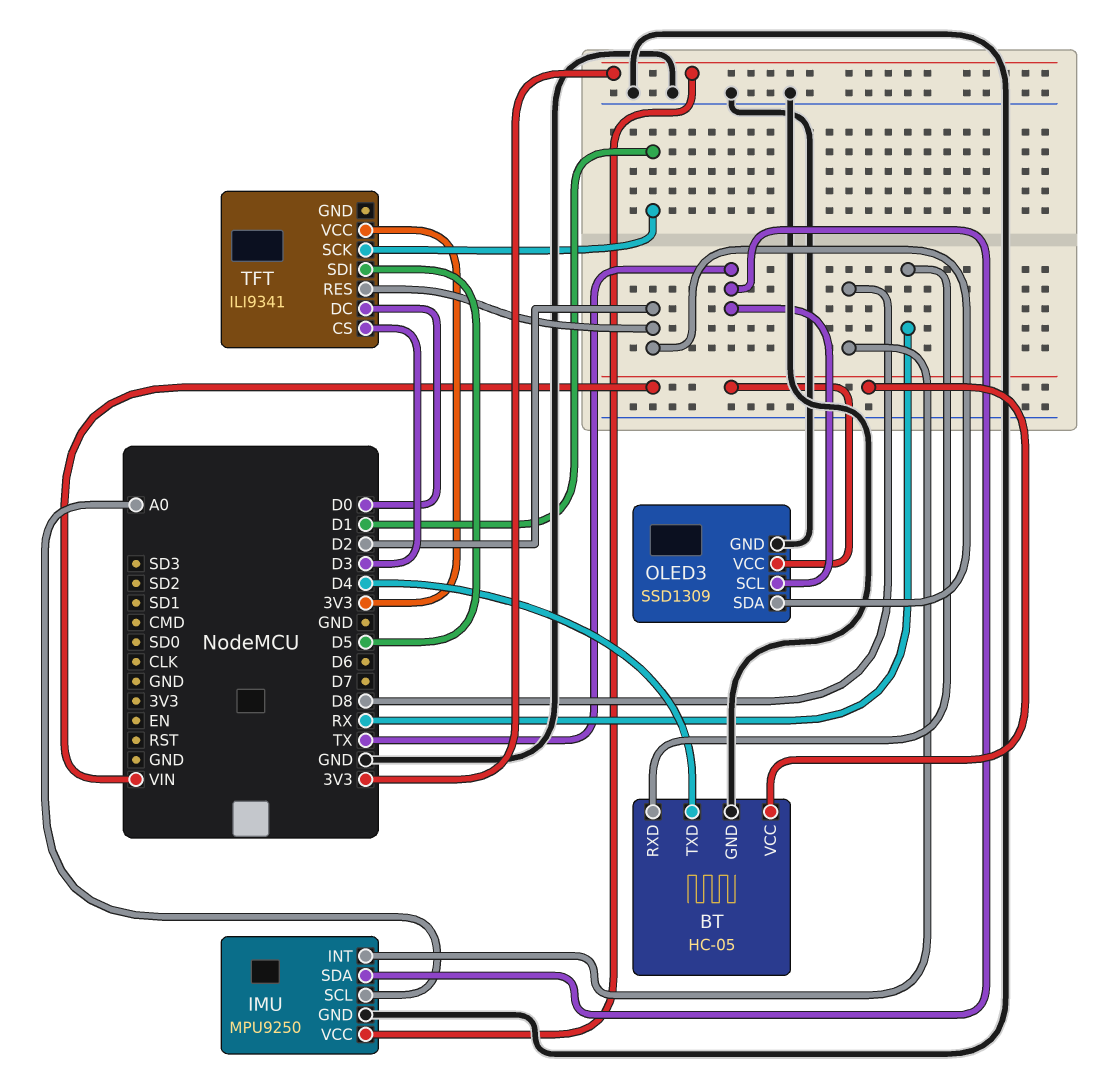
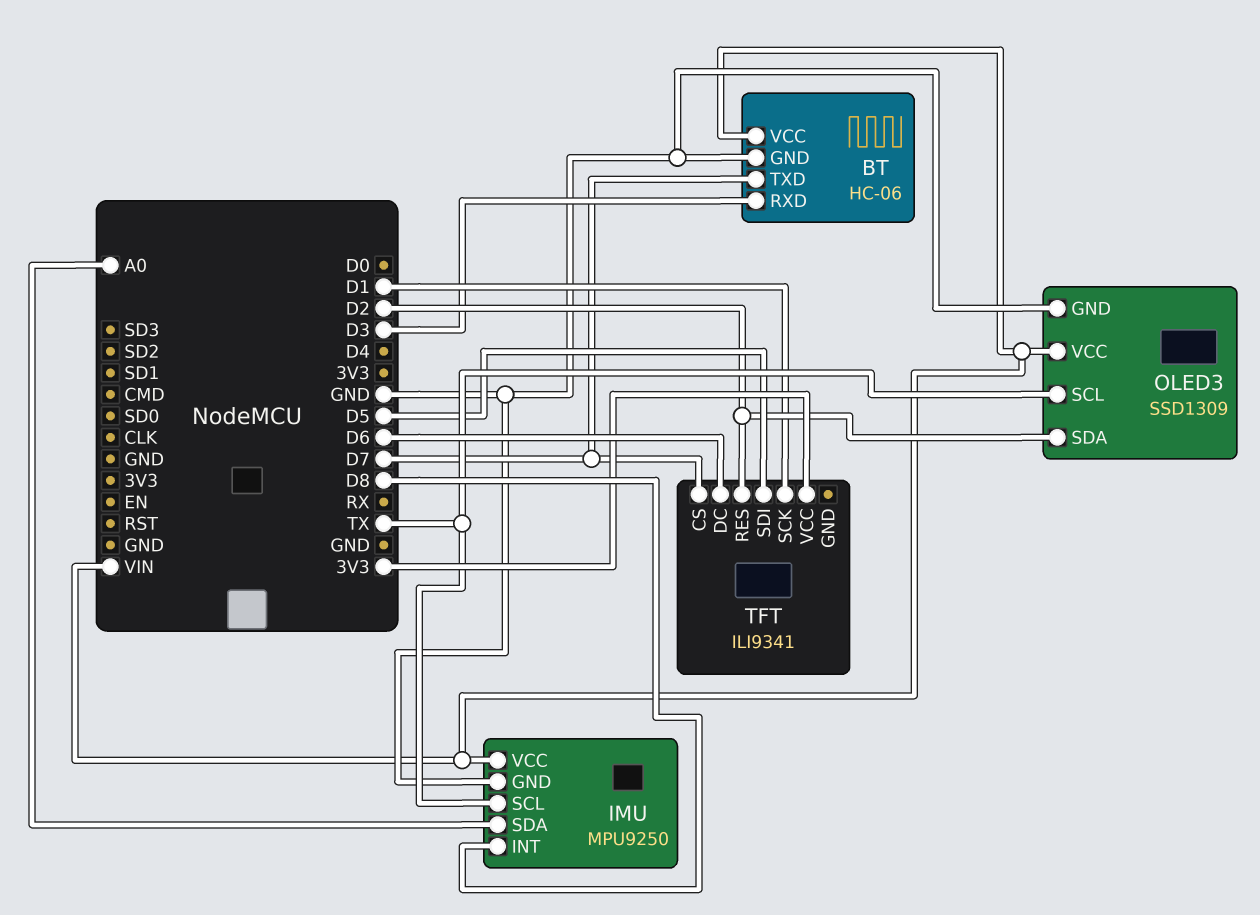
BT: HC-05 -> HC-06
BT pin RXD: RX -> D3
BT pin TXD: D4 -> D7
IMU pin SCL: A0 -> TX
IMU pin SDA: TX -> A0
IMU pin VCC: 3V3 -> VIN
TFT pin CS: D3 -> D7
TFT pin DC: D0 -> D6

